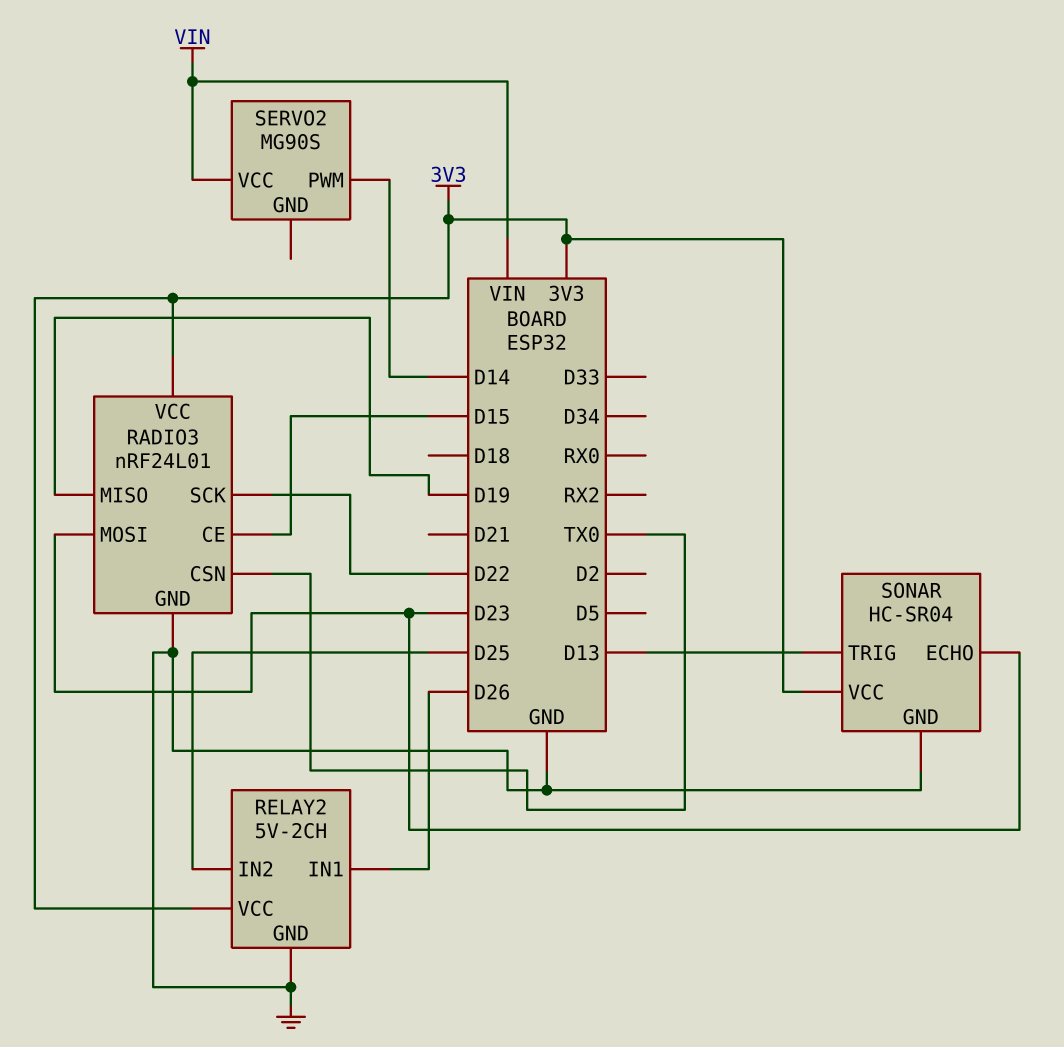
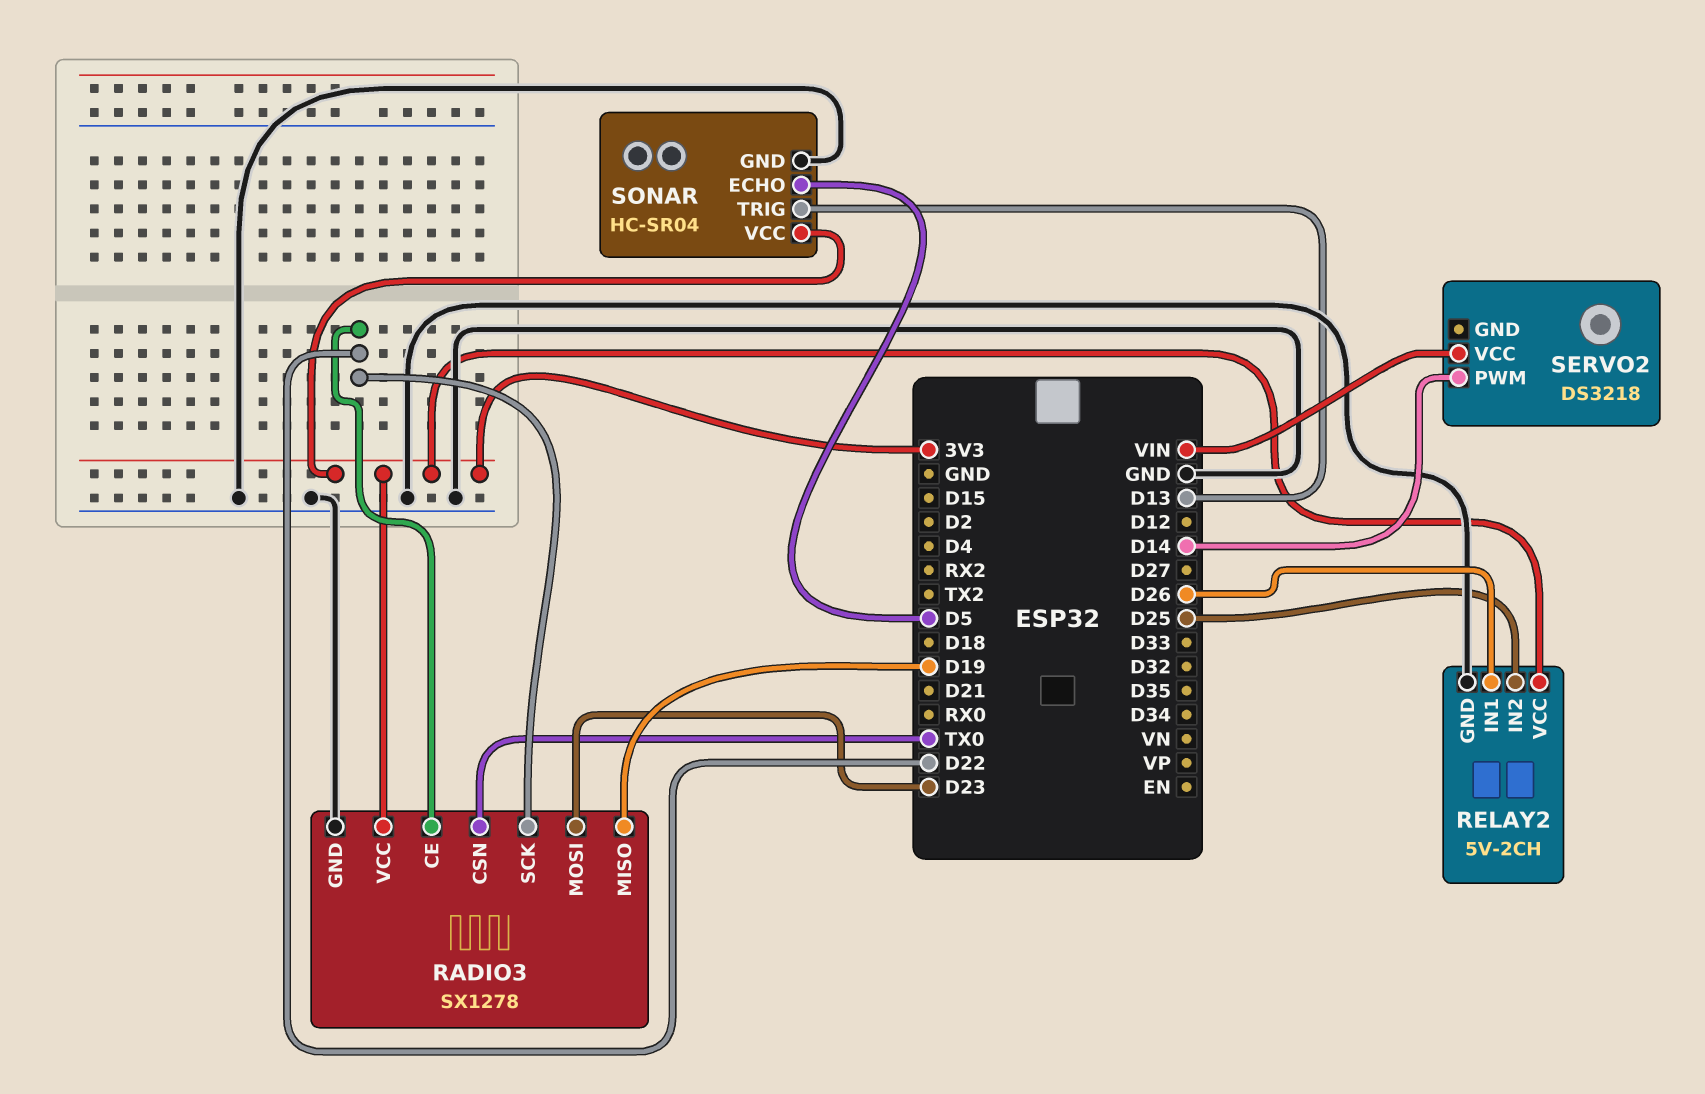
RADIO3: nRF24L01 -> SX1278
RADIO3 pin CE: D15 -> D22
SERVO2: MG90S -> DS3218
SONAR pin ECHO: D23 -> D5

